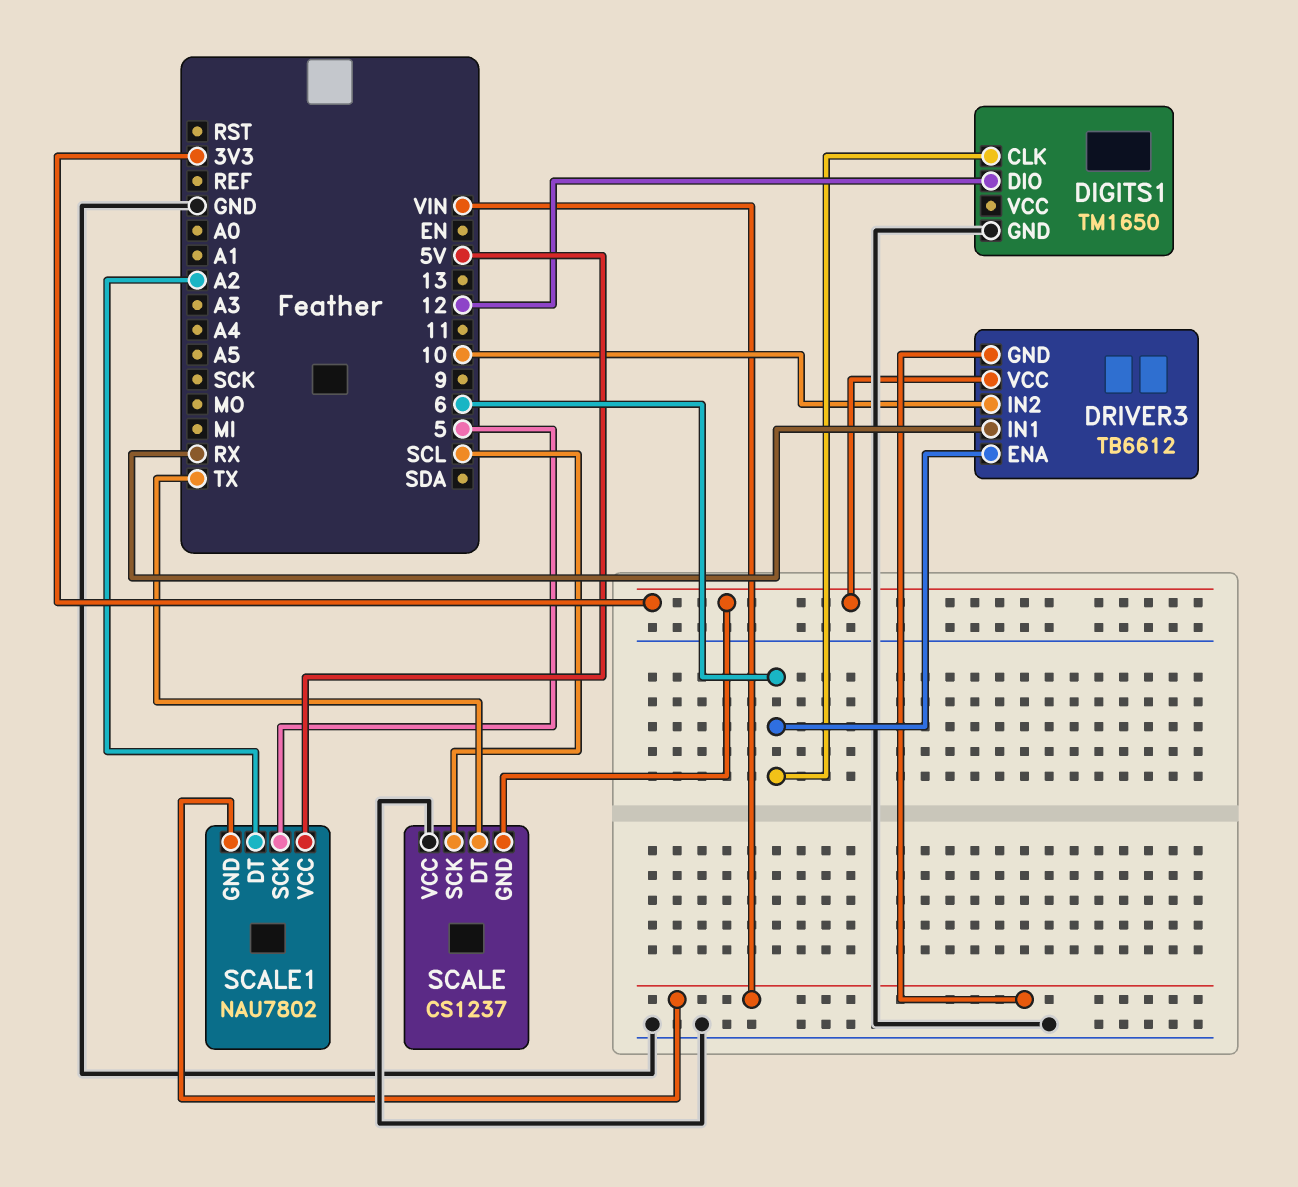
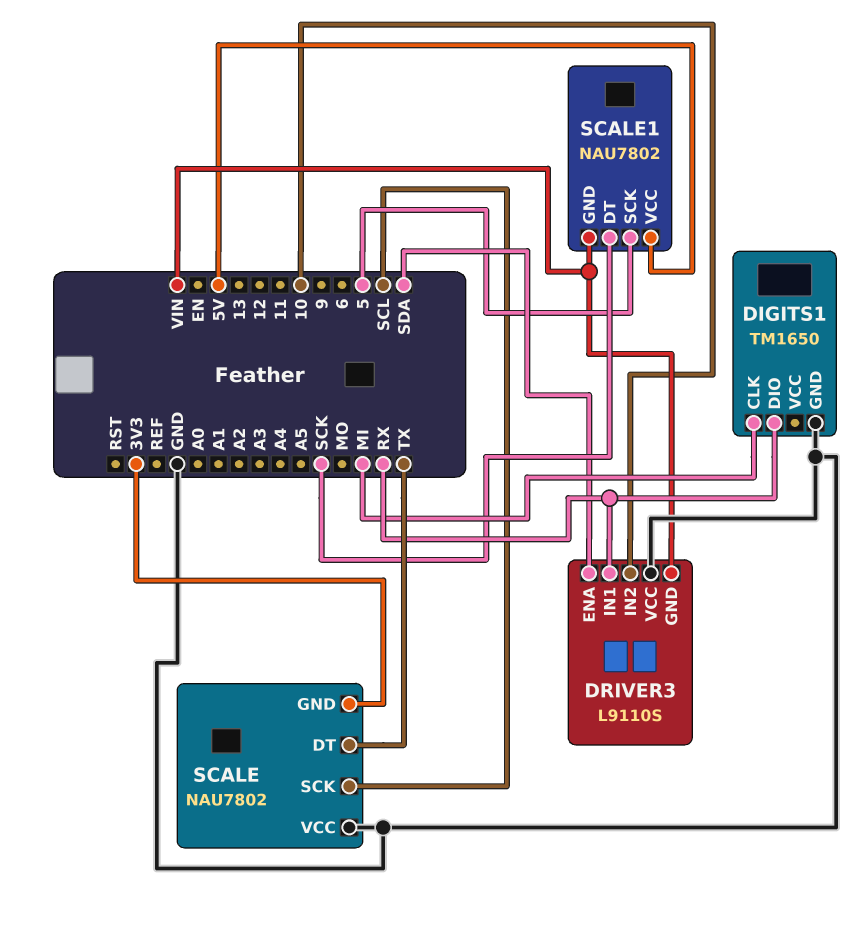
DIGITS1 pin CLK: 6 -> MI
DIGITS1 pin DIO: 12 -> RX
DRIVER3: TB6612 -> L9110S
DRIVER3 pin ENA: 6 -> SDA
DRIVER3 pin VCC: 3V3 -> GND
SCALE: CS1237 -> NAU7802
SCALE1 pin DT: A2 -> SCK

